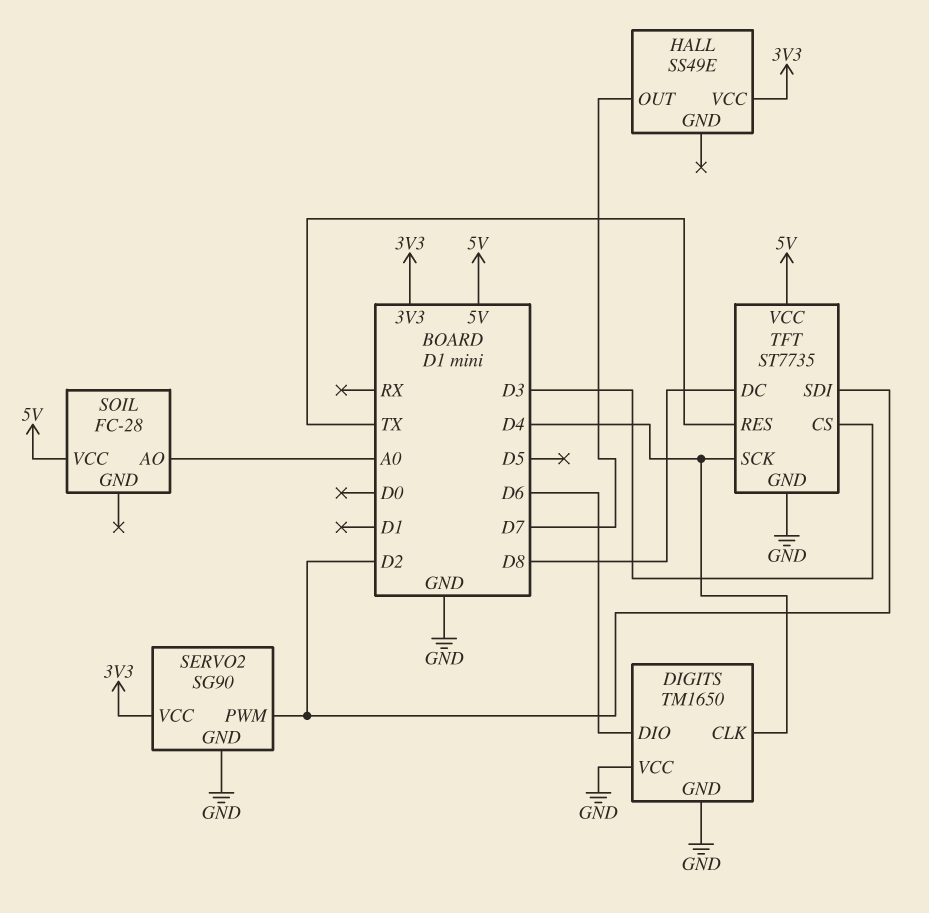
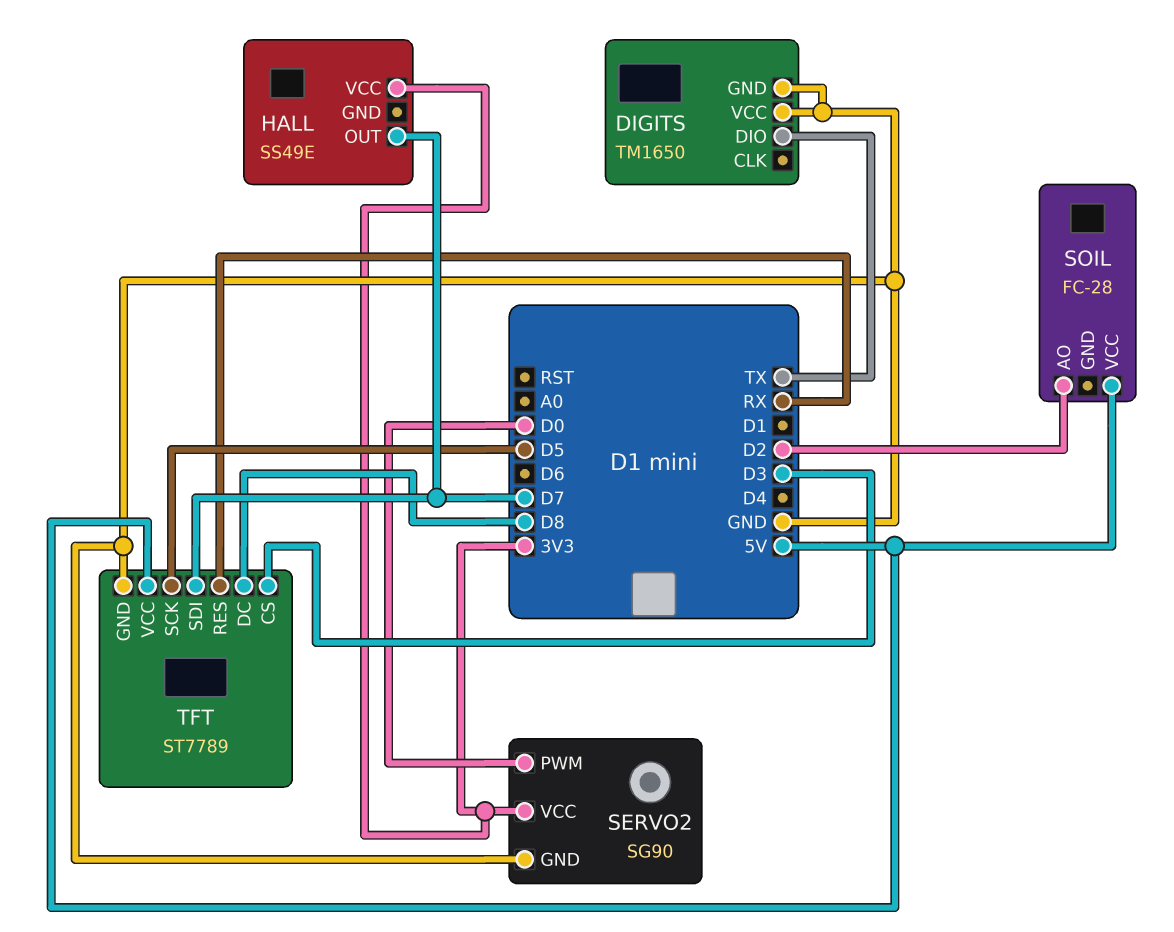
DIGITS pin CLK: D4 -> none
DIGITS pin DIO: D6 -> TX
SERVO2 pin PWM: D2 -> D0
SOIL pin AO: A0 -> D2
TFT: ST7735 -> ST7789
TFT pin RES: TX -> RX
TFT pin SCK: D4 -> D5
TFT pin SDI: D2 -> D7

